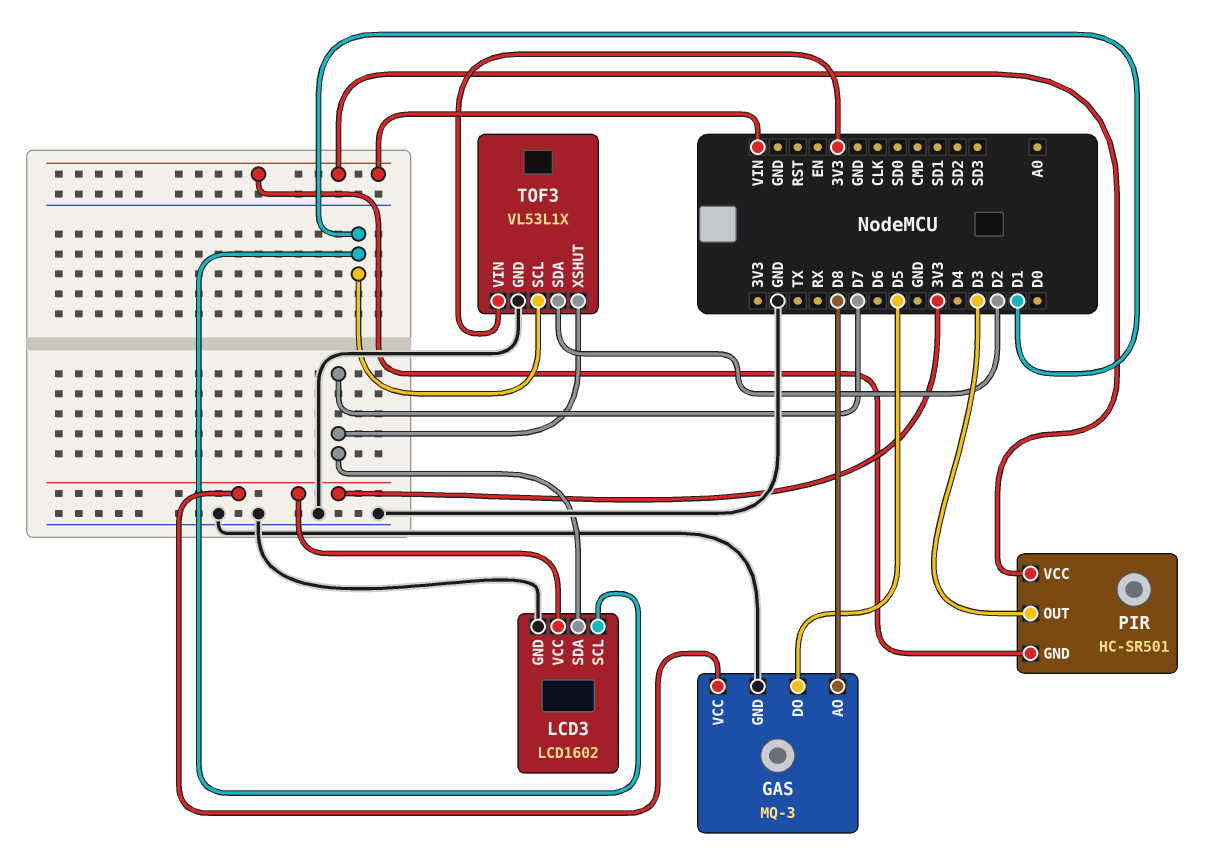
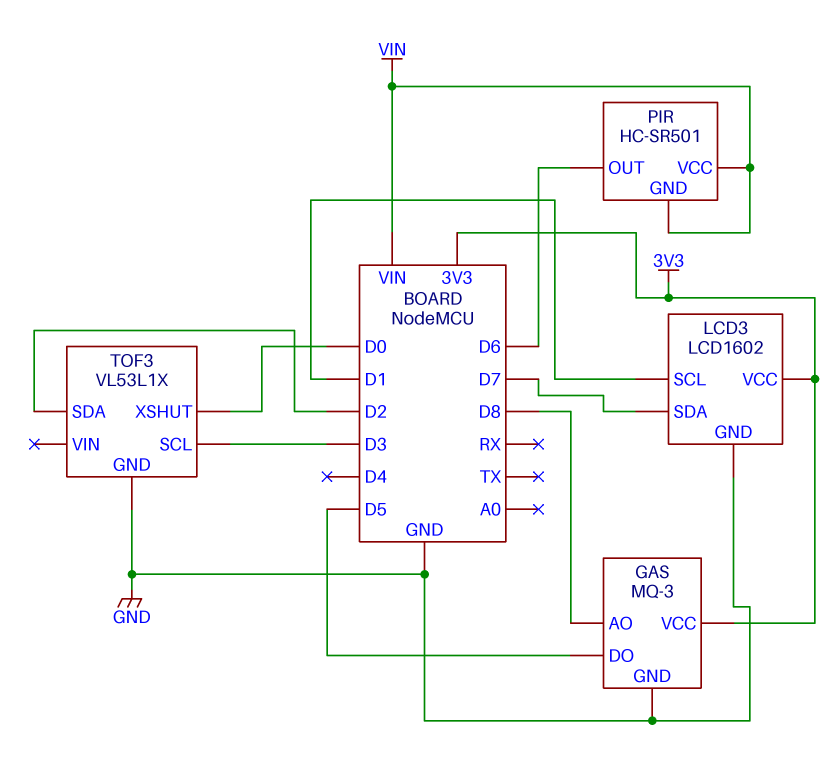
PIR pin OUT: D3 -> D6
TOF3 pin SCL: D1 -> D3
TOF3 pin VIN: 3V3 -> none
TOF3 pin XSHUT: D7 -> D0

